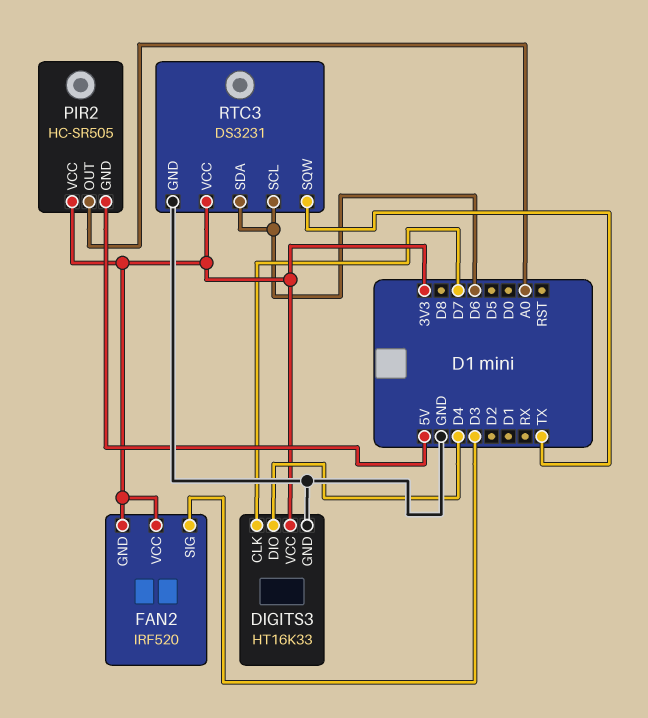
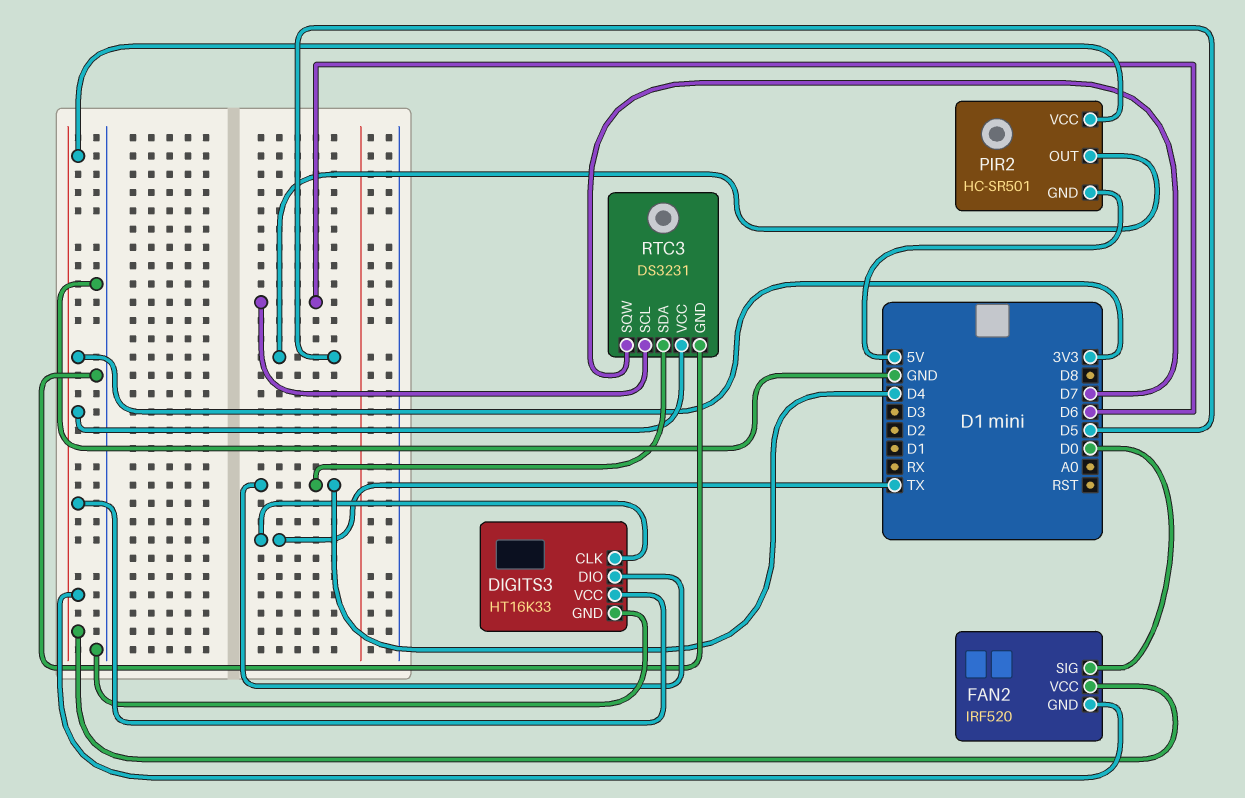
DIGITS3 pin CLK: D7 -> TX
FAN2 pin SIG: D3 -> D0
PIR2: HC-SR505 -> HC-SR501
PIR2 pin OUT: A0 -> D5
RTC3 pin SDA: D6 -> D4
RTC3 pin SQW: TX -> D7

